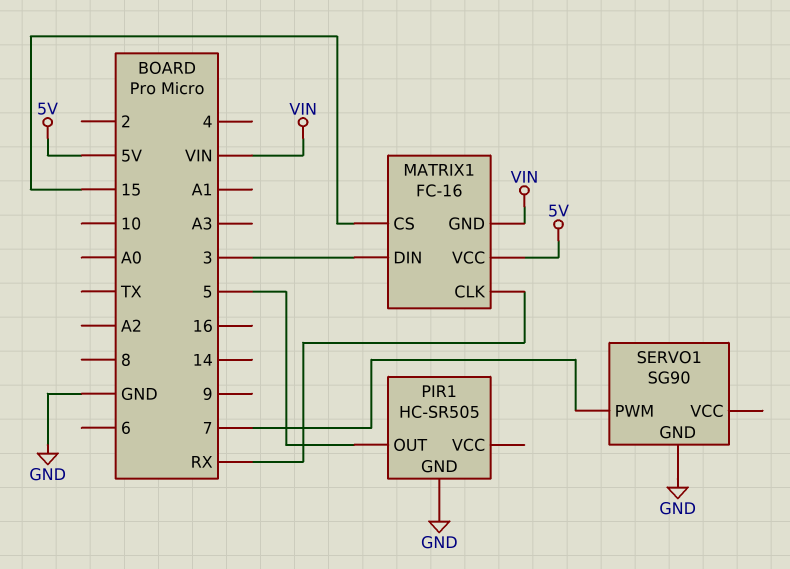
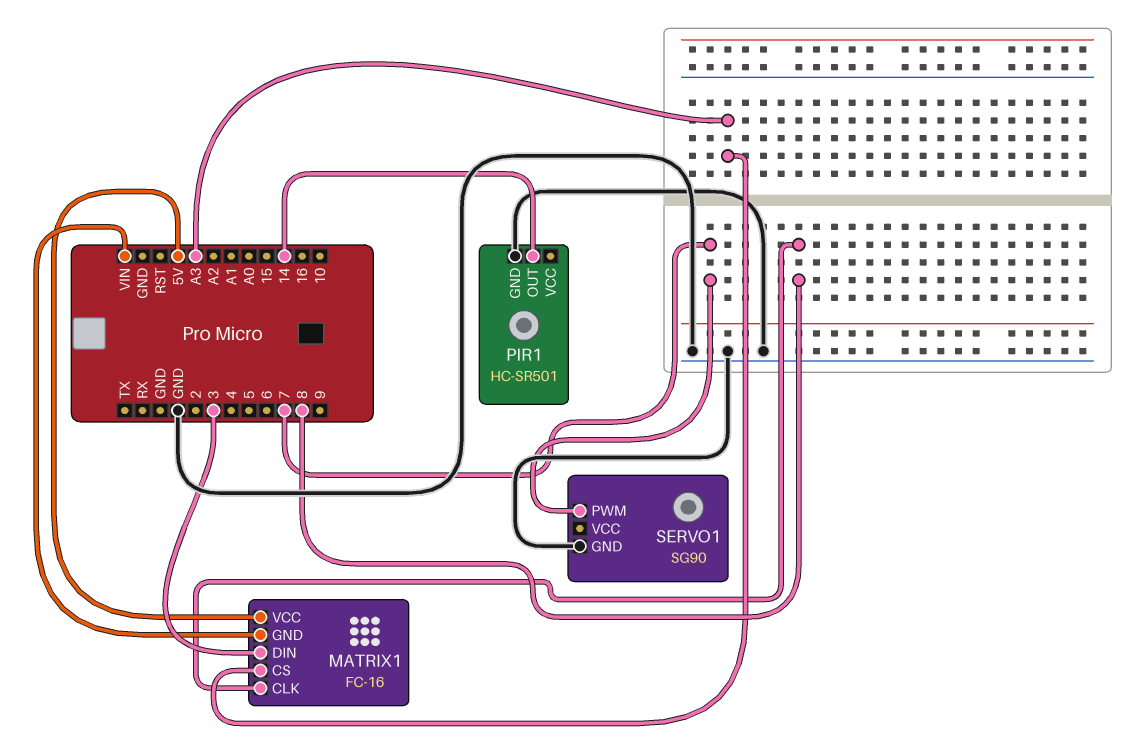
MATRIX1 pin CLK: RX -> 8
MATRIX1 pin CS: 15 -> A3
PIR1: HC-SR505 -> HC-SR501
PIR1 pin OUT: 5 -> 14

